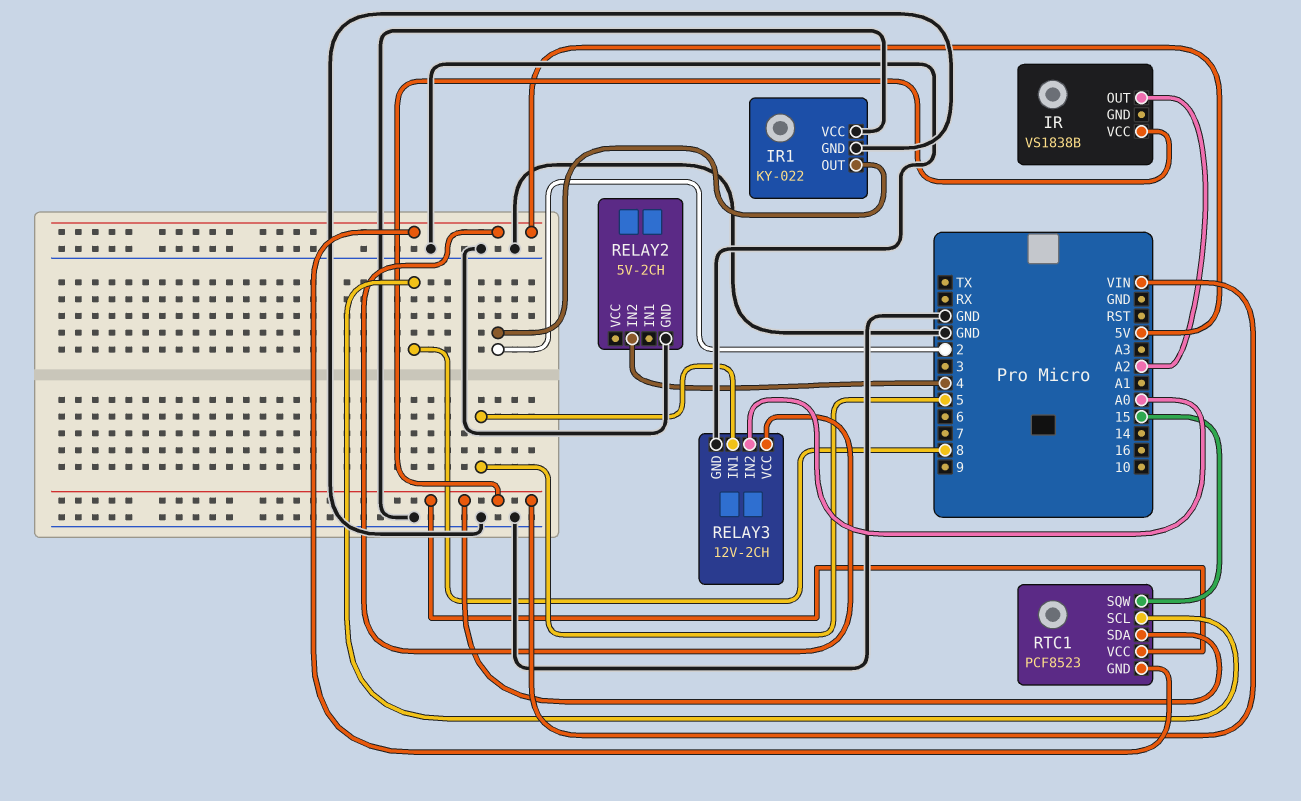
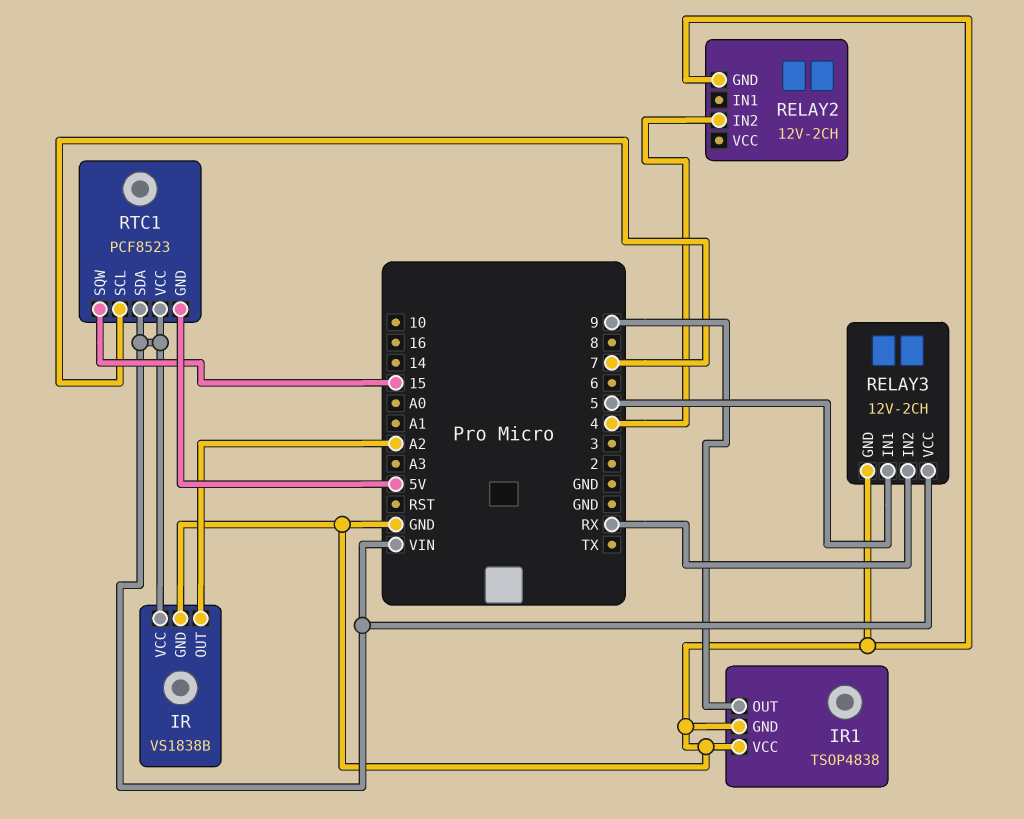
IR pin GND: none -> GND
IR1: KY-022 -> TSOP4838
IR1 pin OUT: 2 -> 9
RELAY2: 5V-2CH -> 12V-2CH
RELAY3 pin IN2: A0 -> RX
RELAY3 pin VCC: 5V -> VIN
RTC1 pin SCL: 8 -> 7

